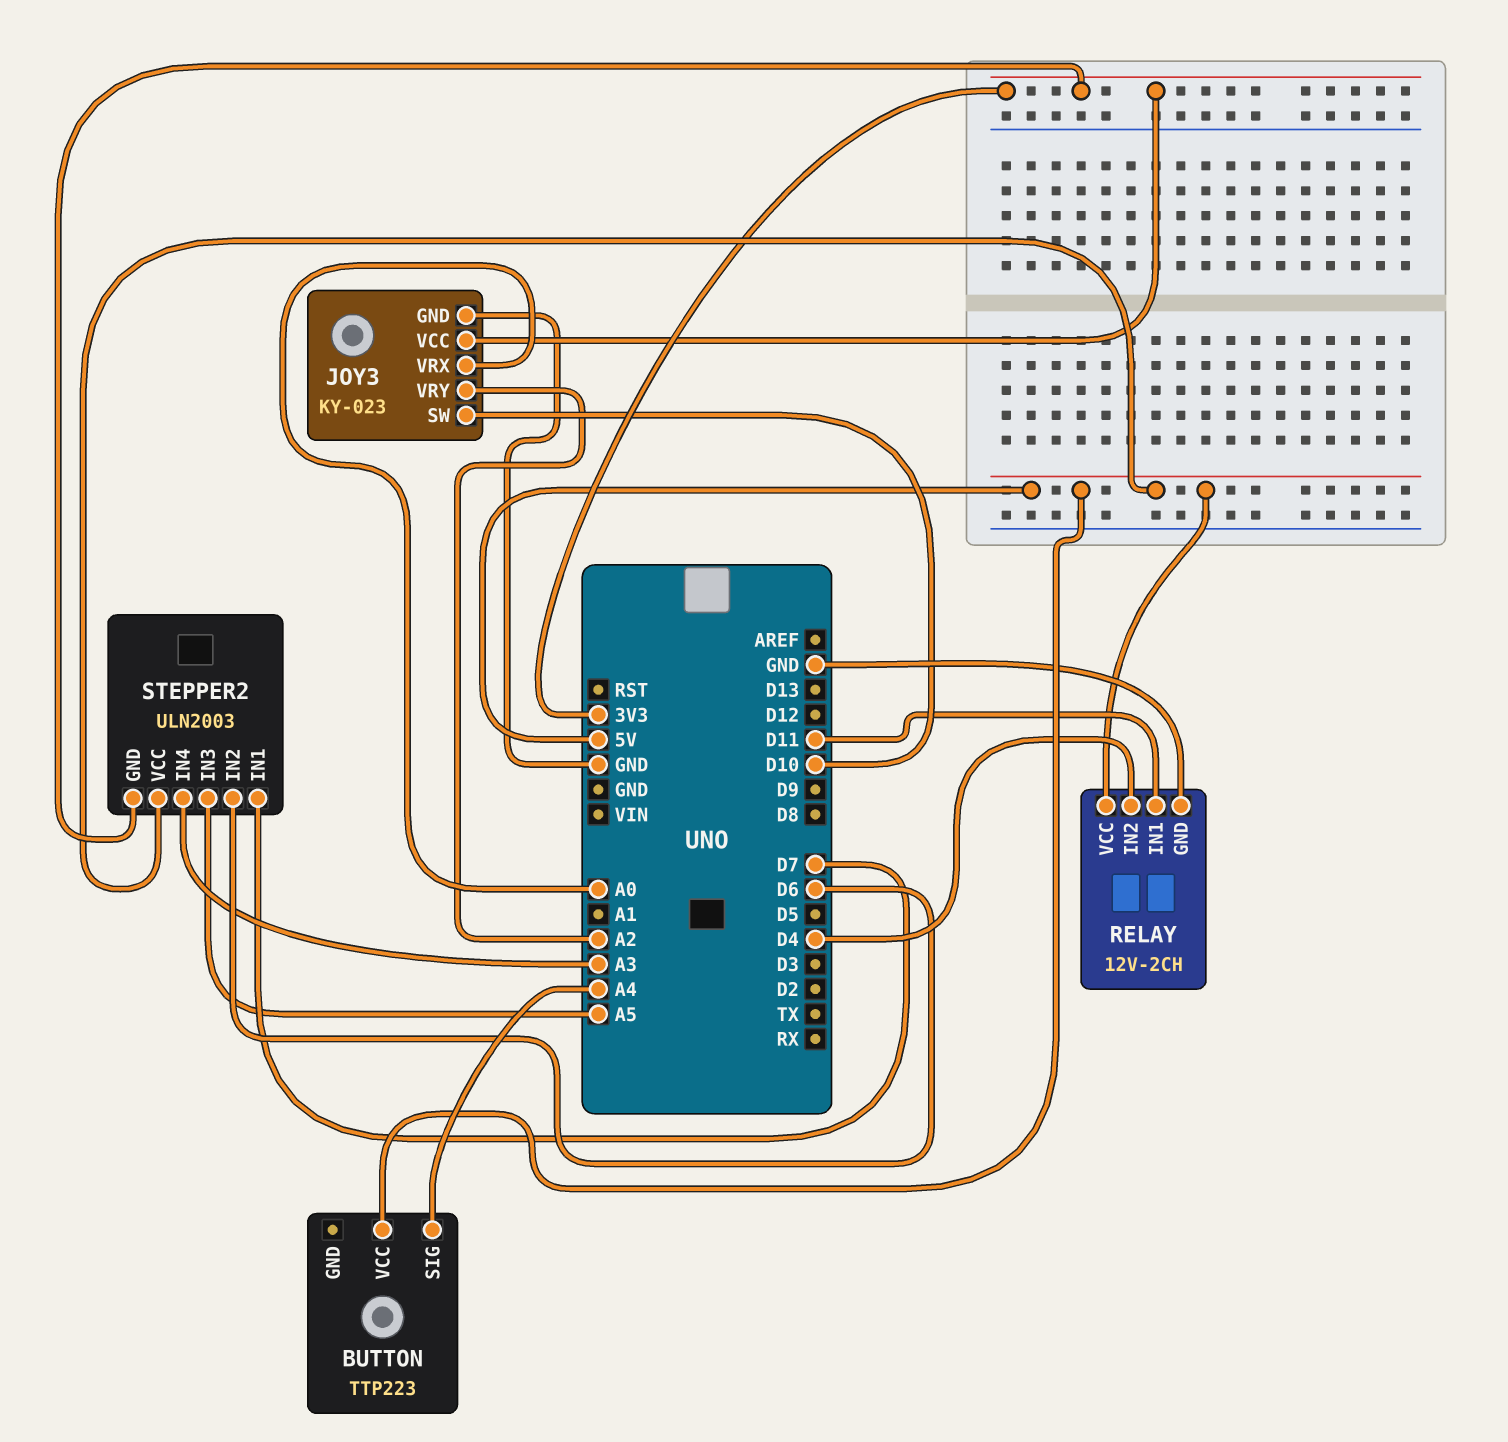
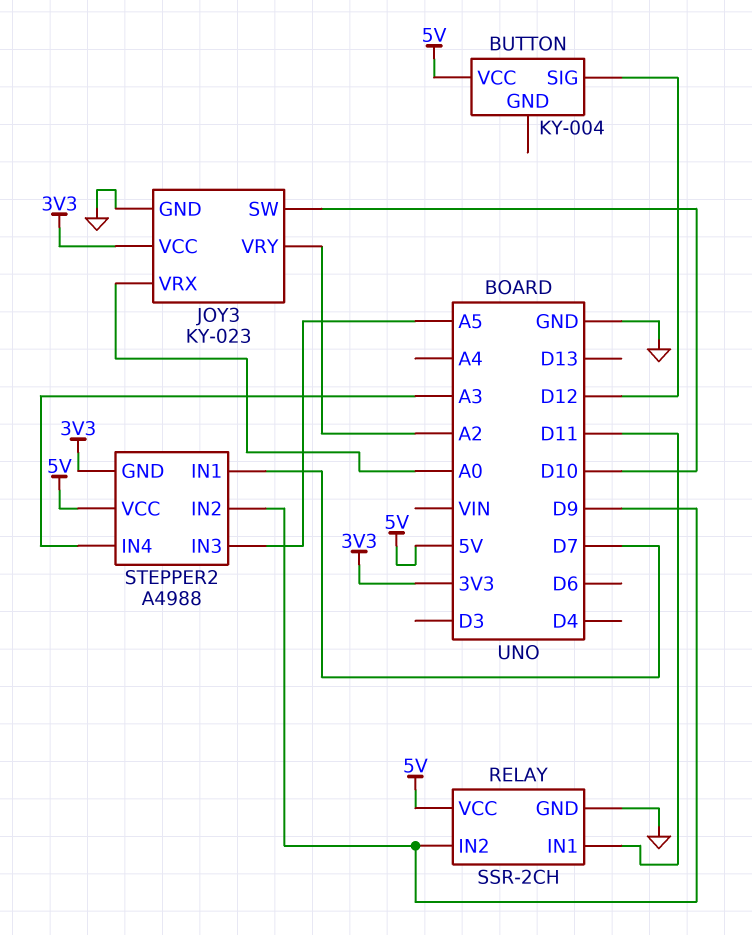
BUTTON: TTP223 -> KY-004
BUTTON pin SIG: A4 -> D12
RELAY: 12V-2CH -> SSR-2CH
RELAY pin IN2: D4 -> D9
STEPPER2: ULN2003 -> A4988
STEPPER2 pin IN2: D6 -> D9

